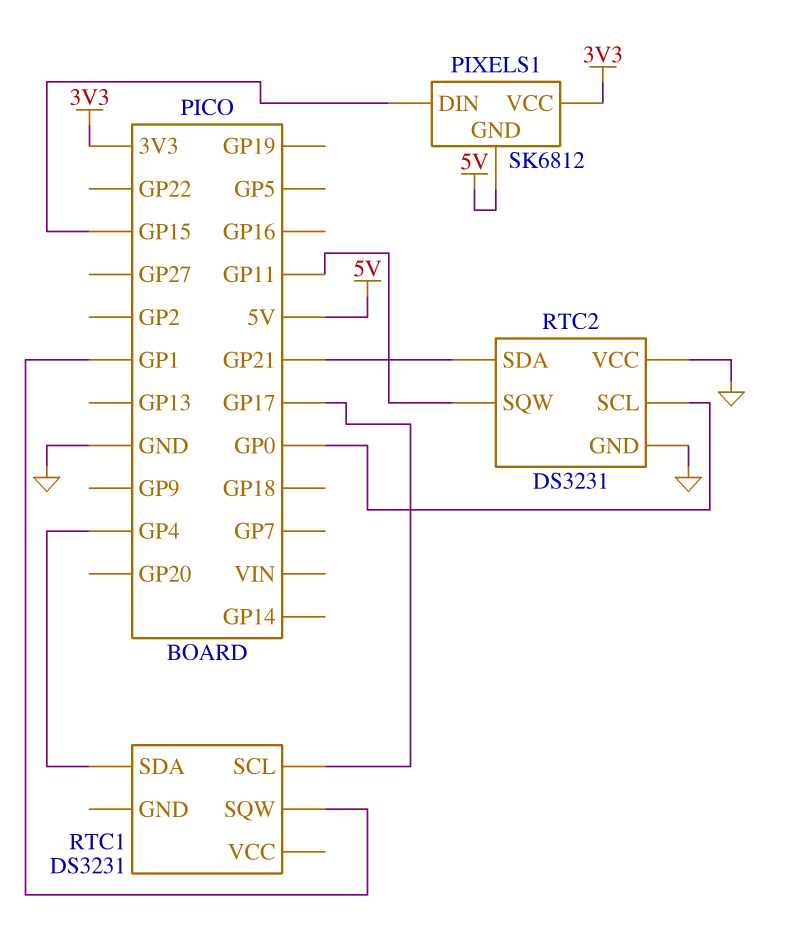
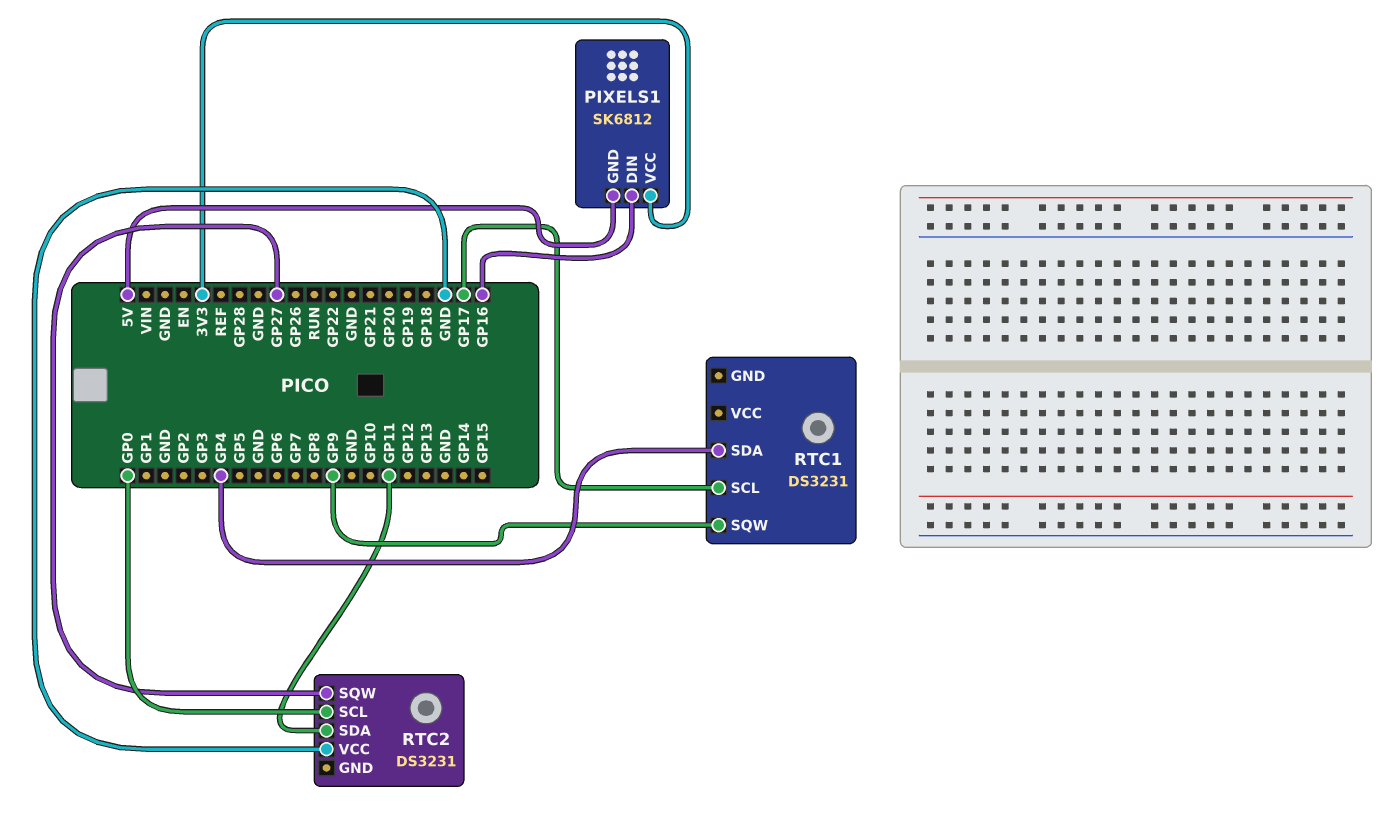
PIXELS1 pin DIN: GP15 -> GP16
RTC1 pin SQW: GP1 -> GP9
RTC2 pin GND: GND -> none
RTC2 pin SDA: GP21 -> GP11
RTC2 pin SQW: GP11 -> GP27

